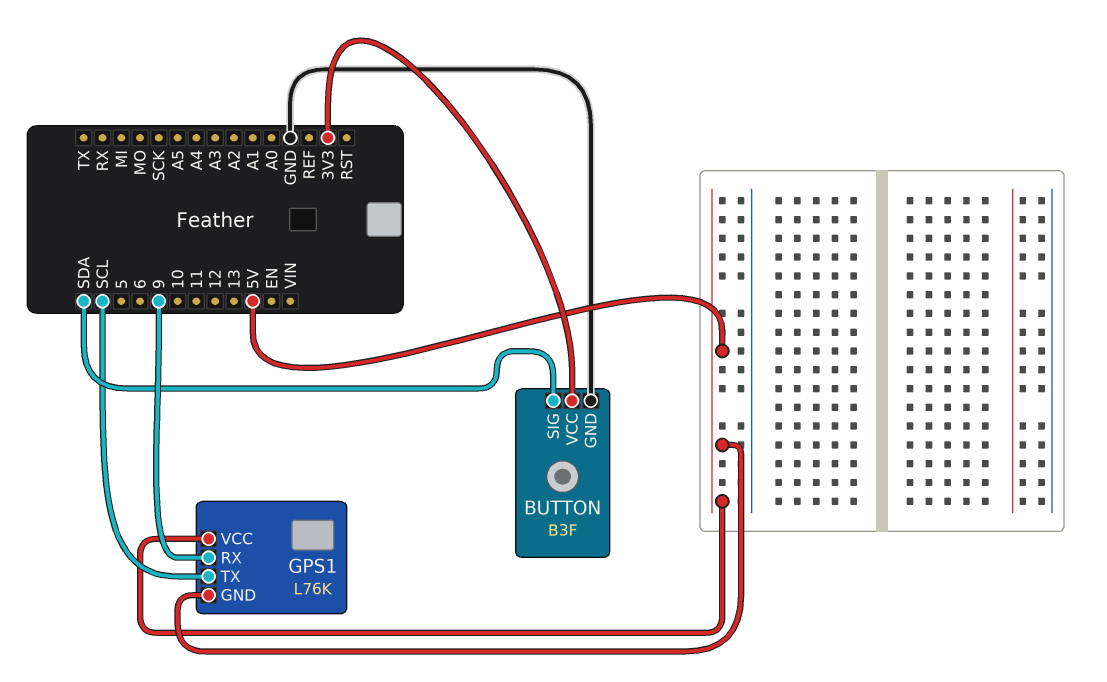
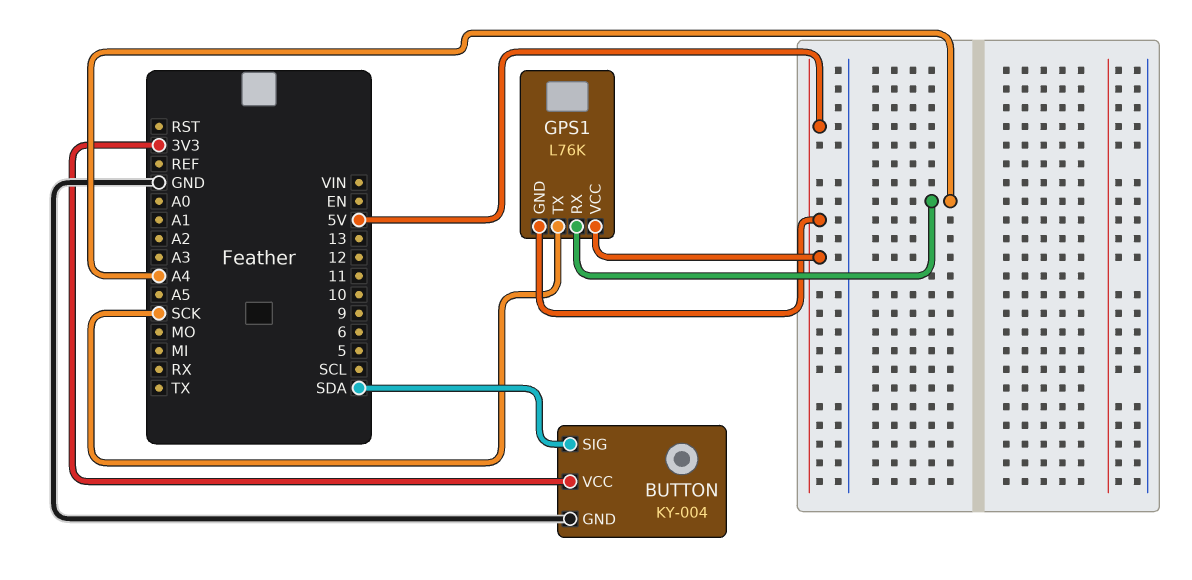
BUTTON: B3F -> KY-004
GPS1 pin RX: 9 -> A4
GPS1 pin TX: SCL -> SCK

